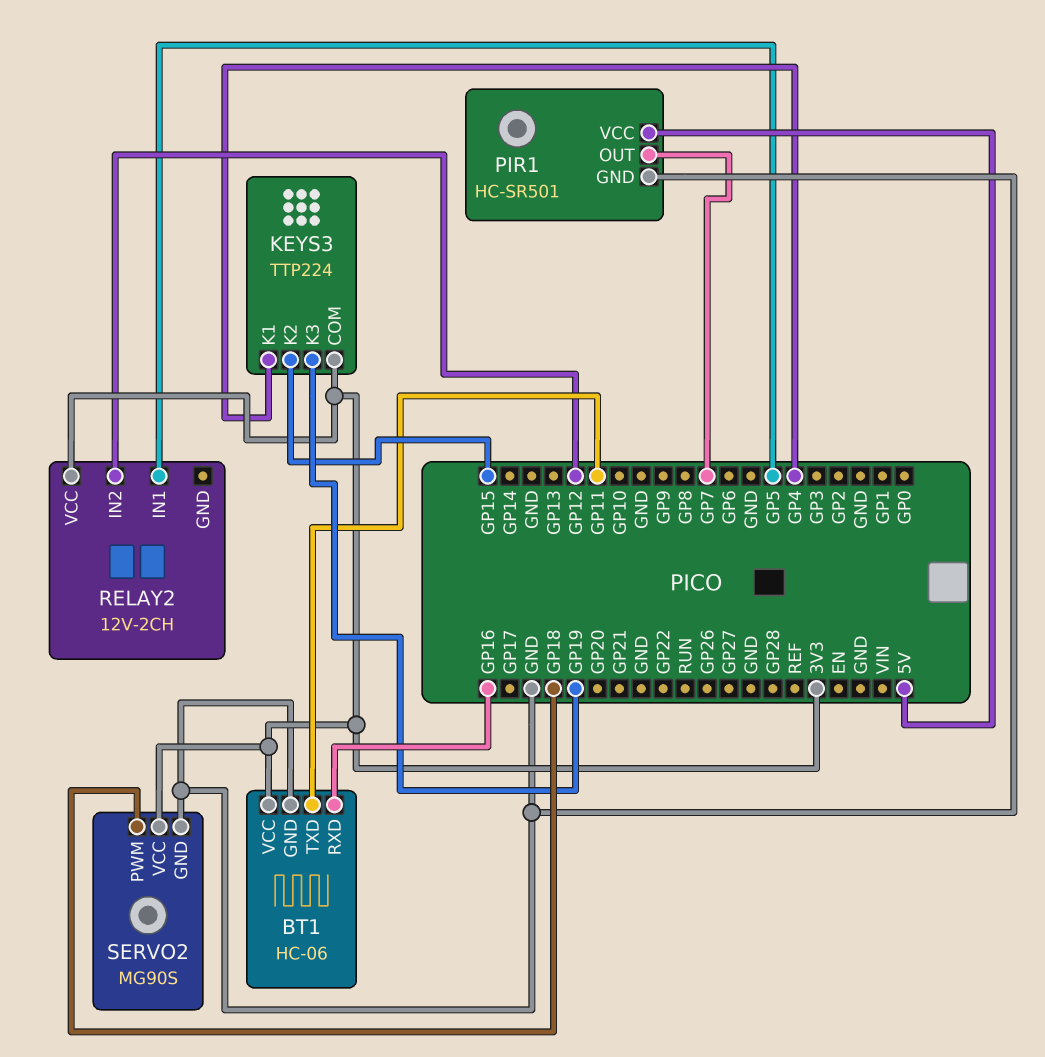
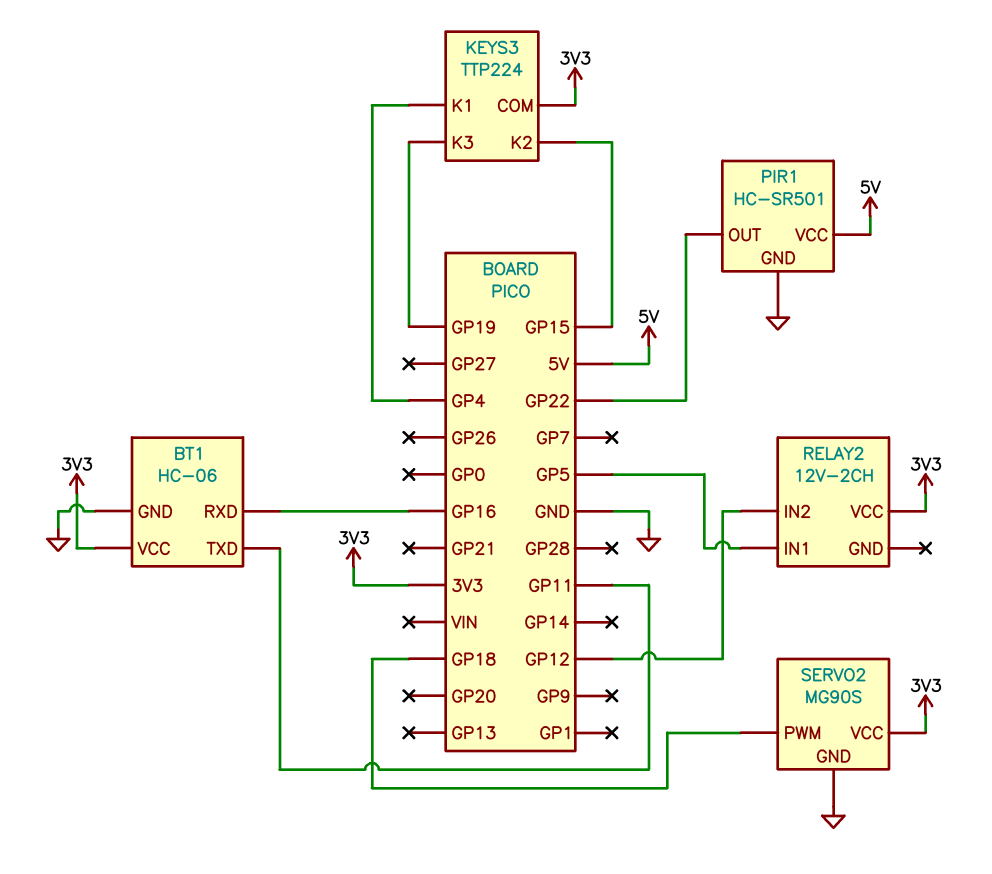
PIR1 pin OUT: GP7 -> GP22

